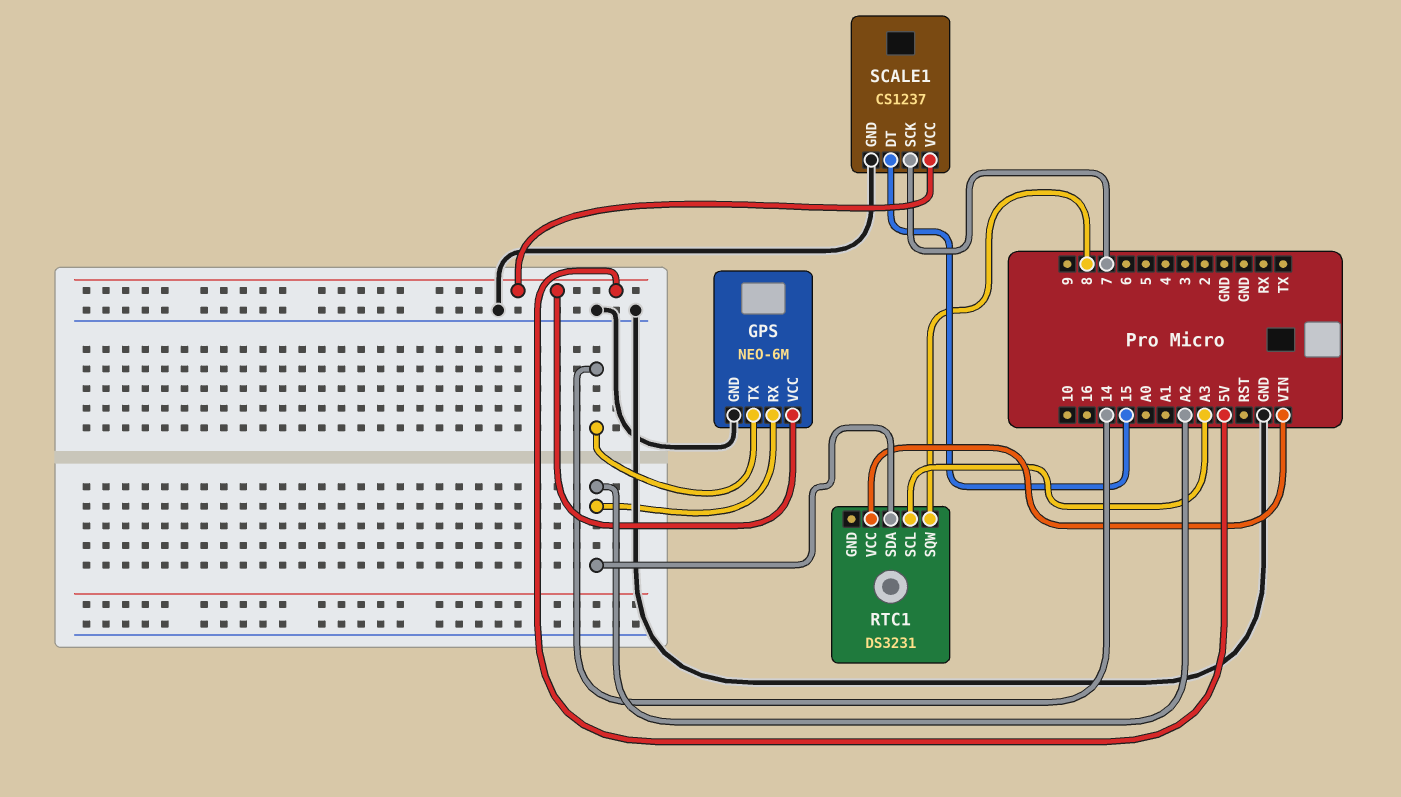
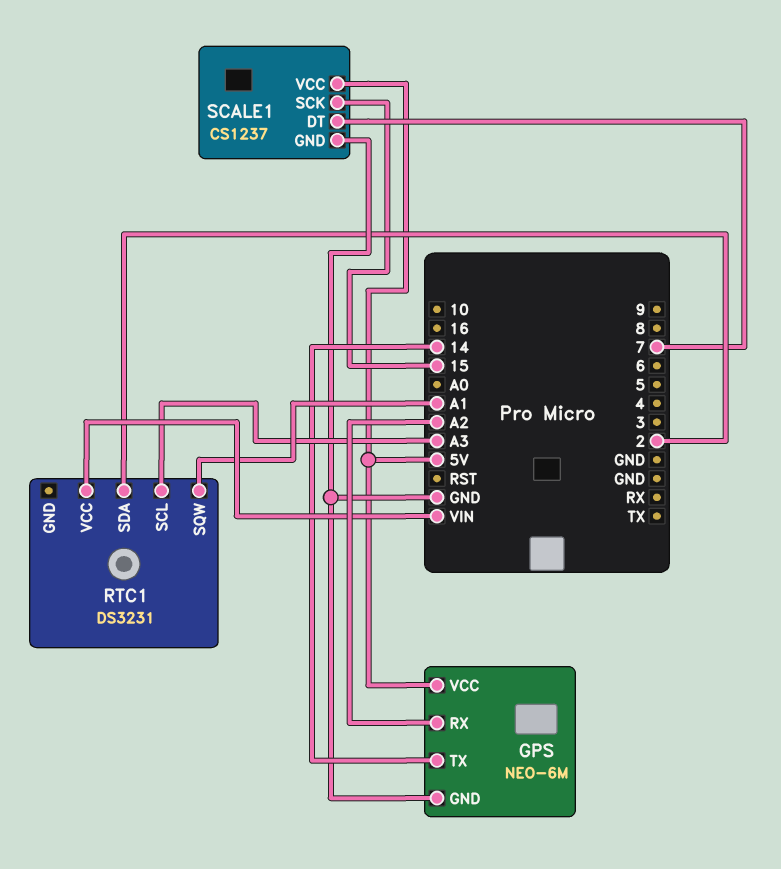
RTC1 pin SDA: A2 -> 2
RTC1 pin SQW: 8 -> A1
SCALE1 pin DT: 15 -> 7
SCALE1 pin SCK: 7 -> 15

